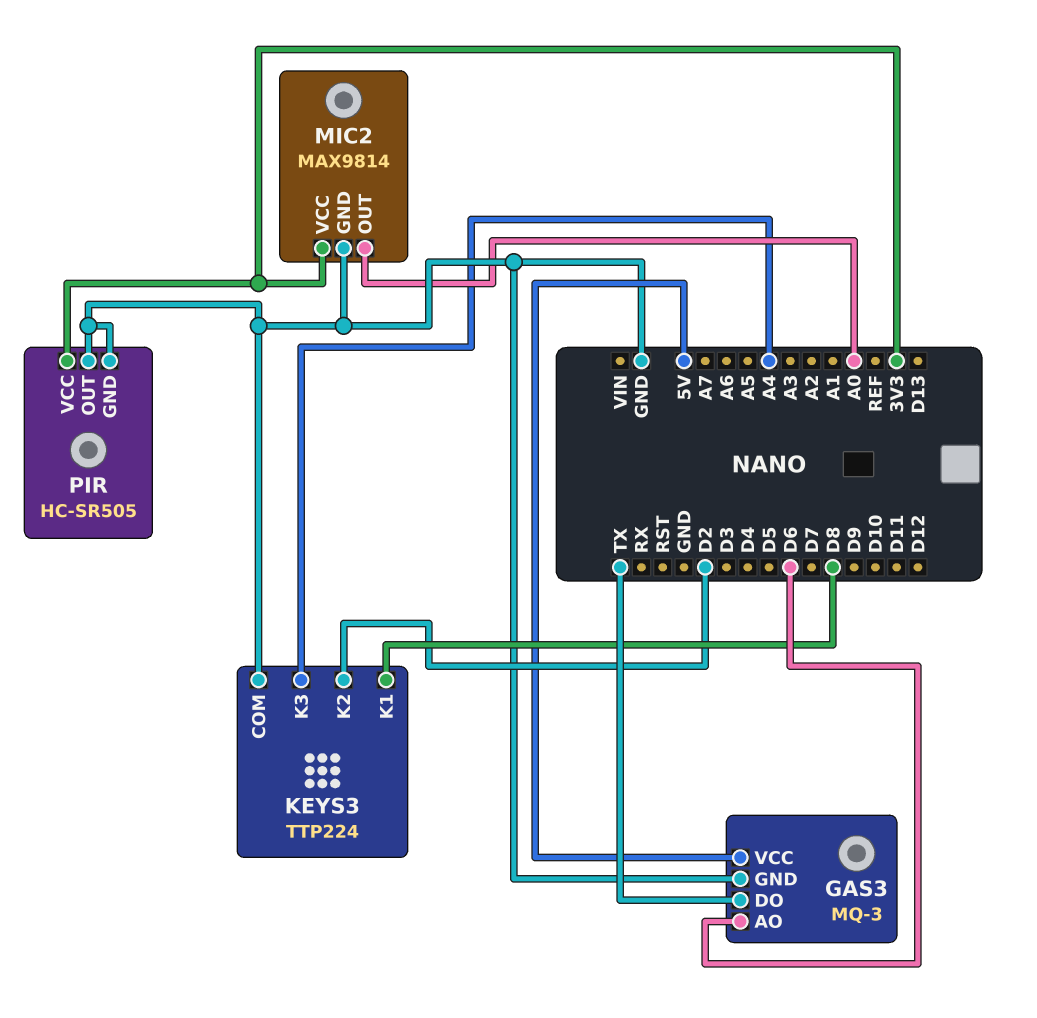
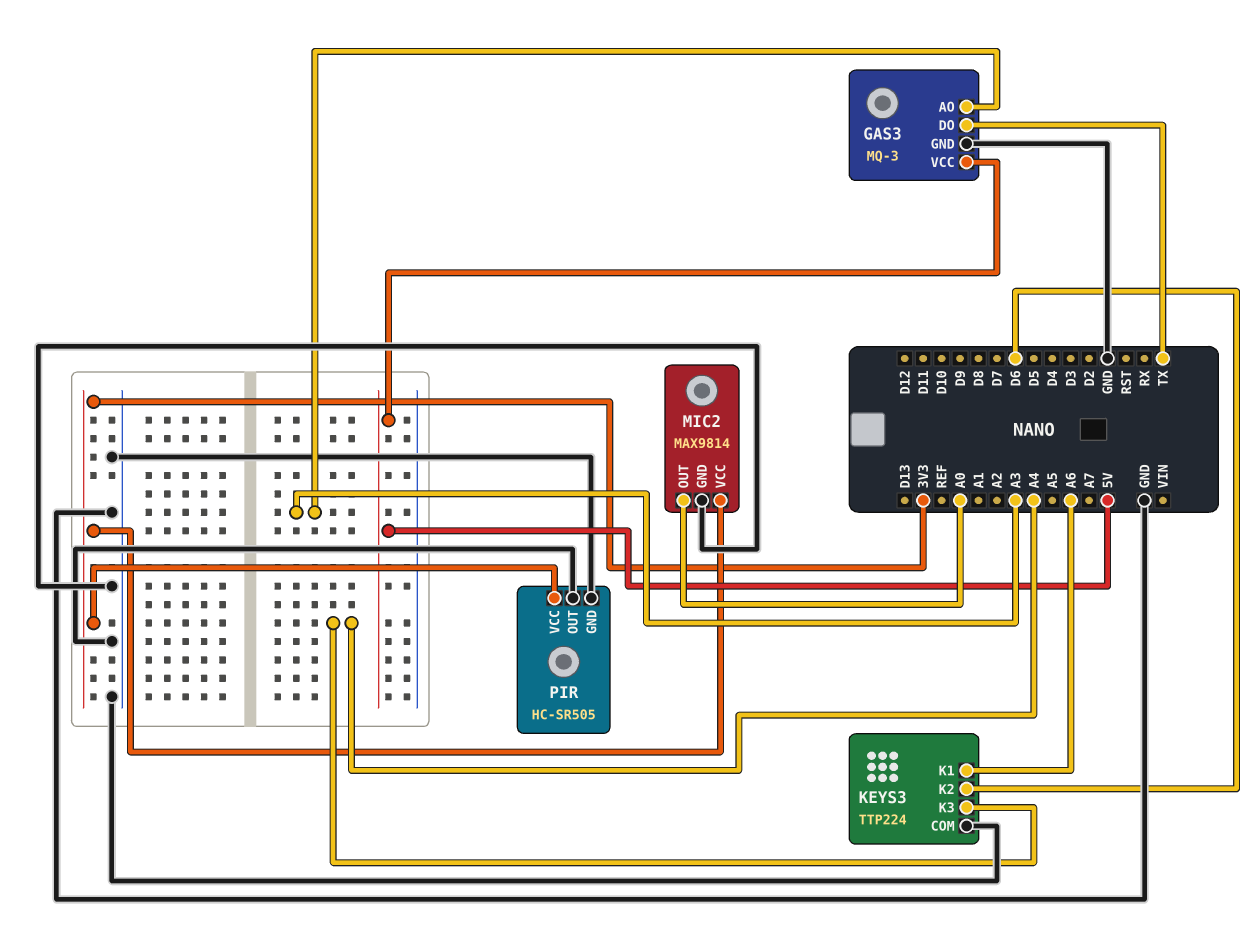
GAS3 pin AO: D6 -> A3
KEYS3 pin K1: D8 -> A6
KEYS3 pin K2: D2 -> D6

